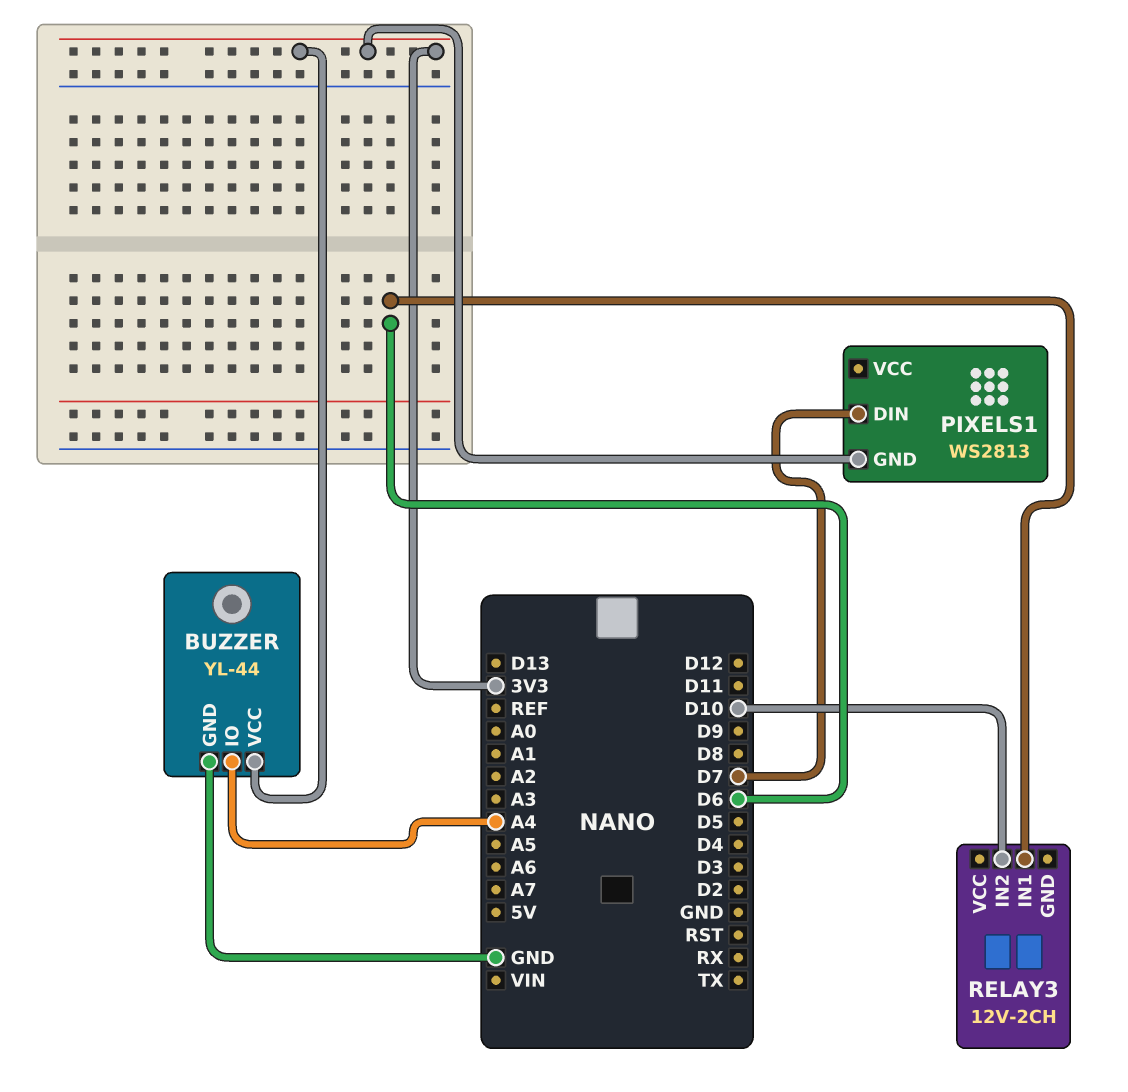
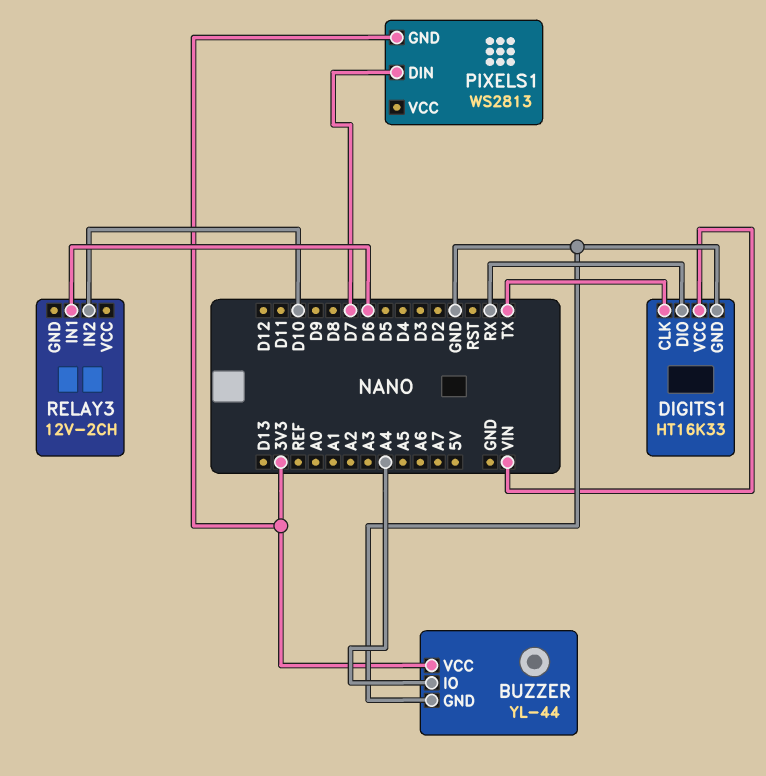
DIGITS1: none -> HT16K33
DIGITS1 pin CLK: none -> TX
DIGITS1 pin DIO: none -> RX
DIGITS1 pin GND: none -> GND
DIGITS1 pin VCC: none -> VIN

